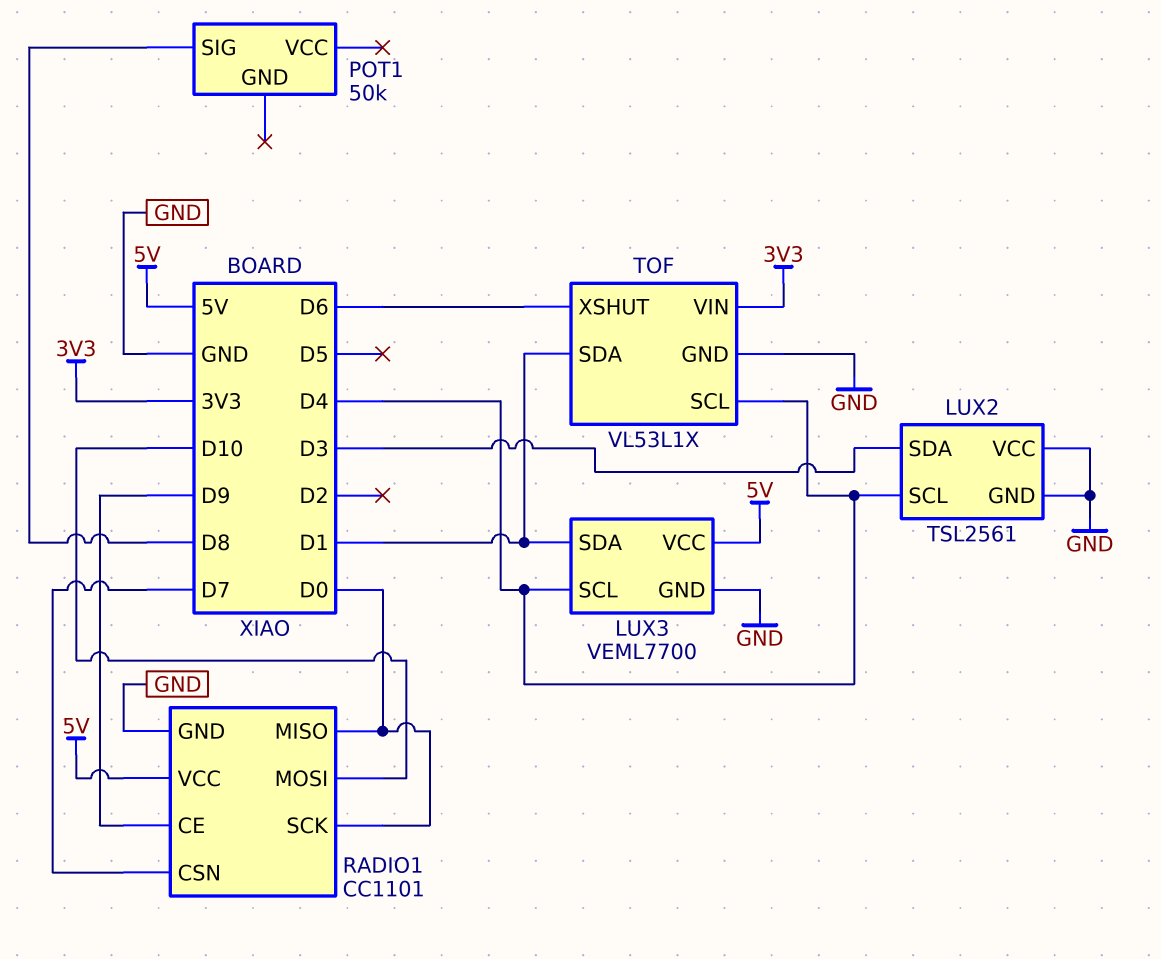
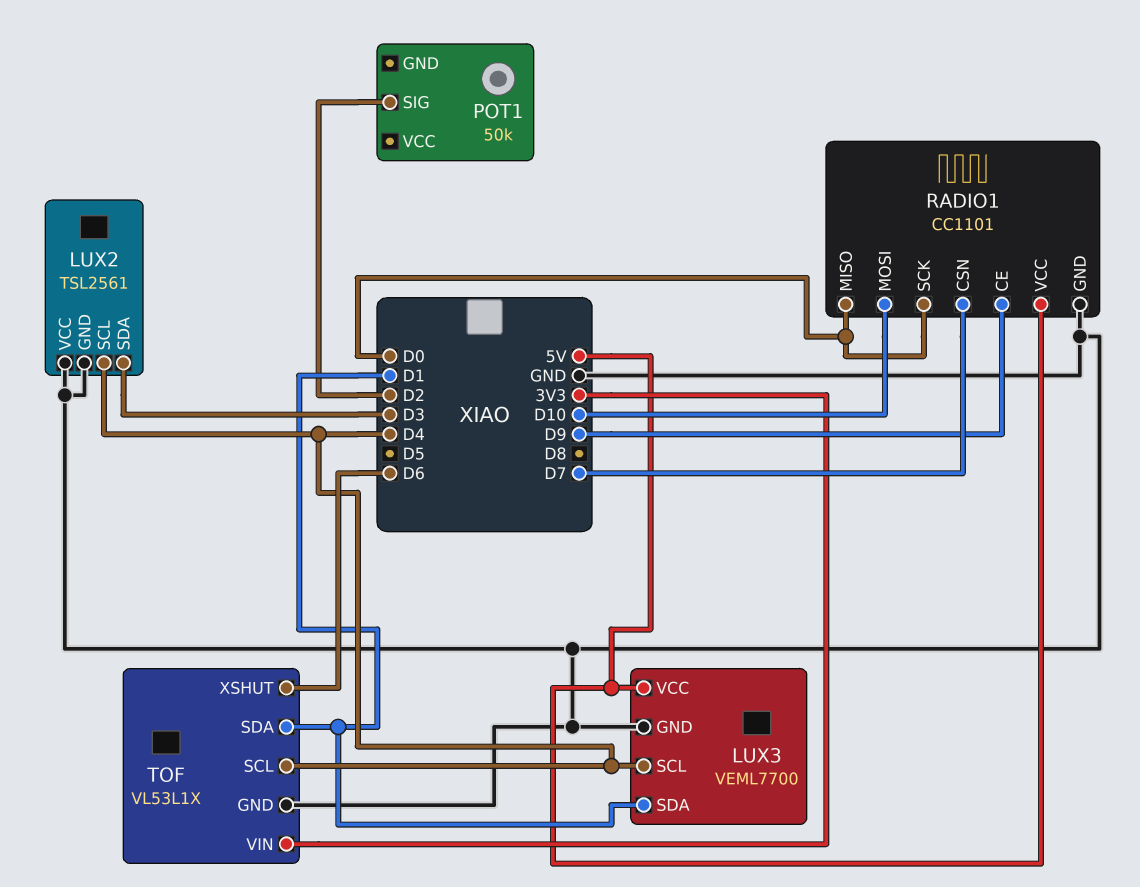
POT1 pin SIG: D8 -> D2

